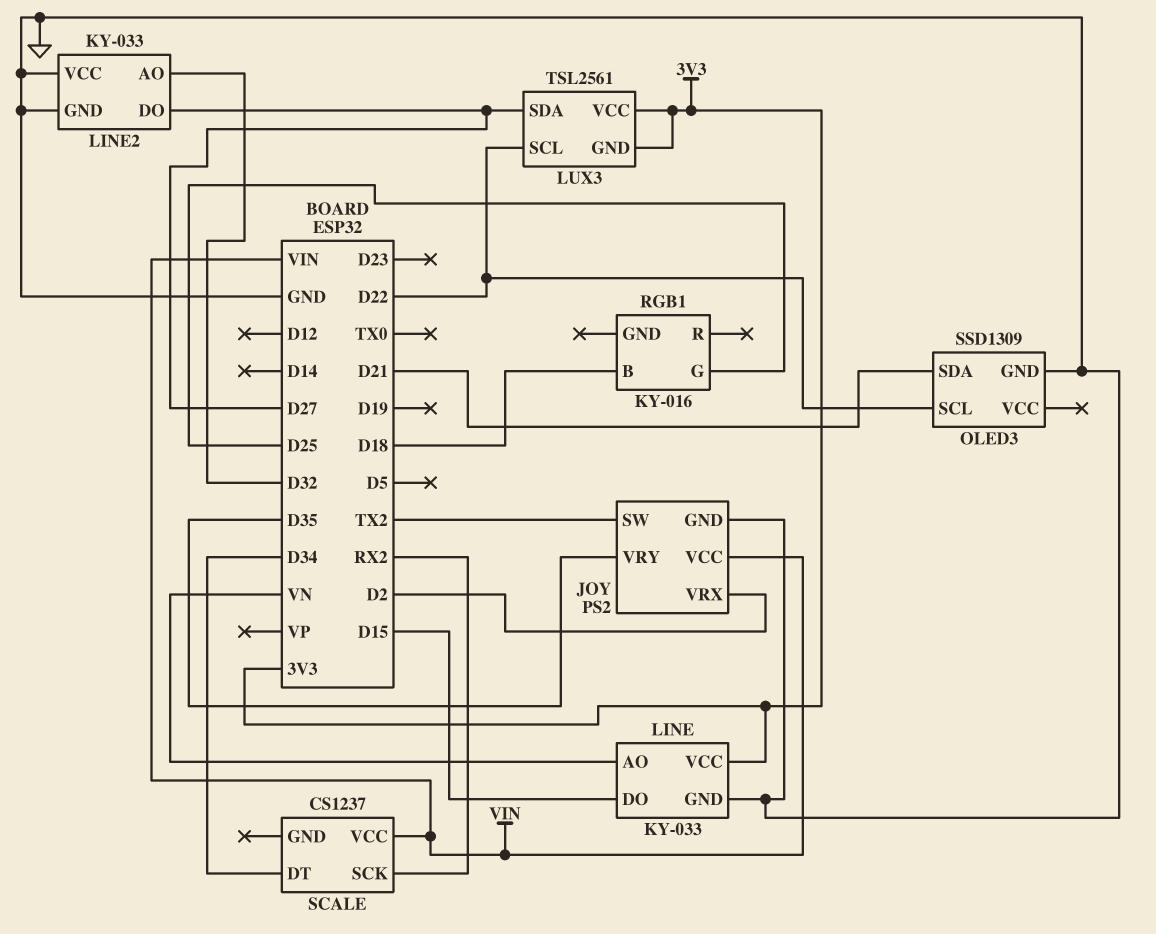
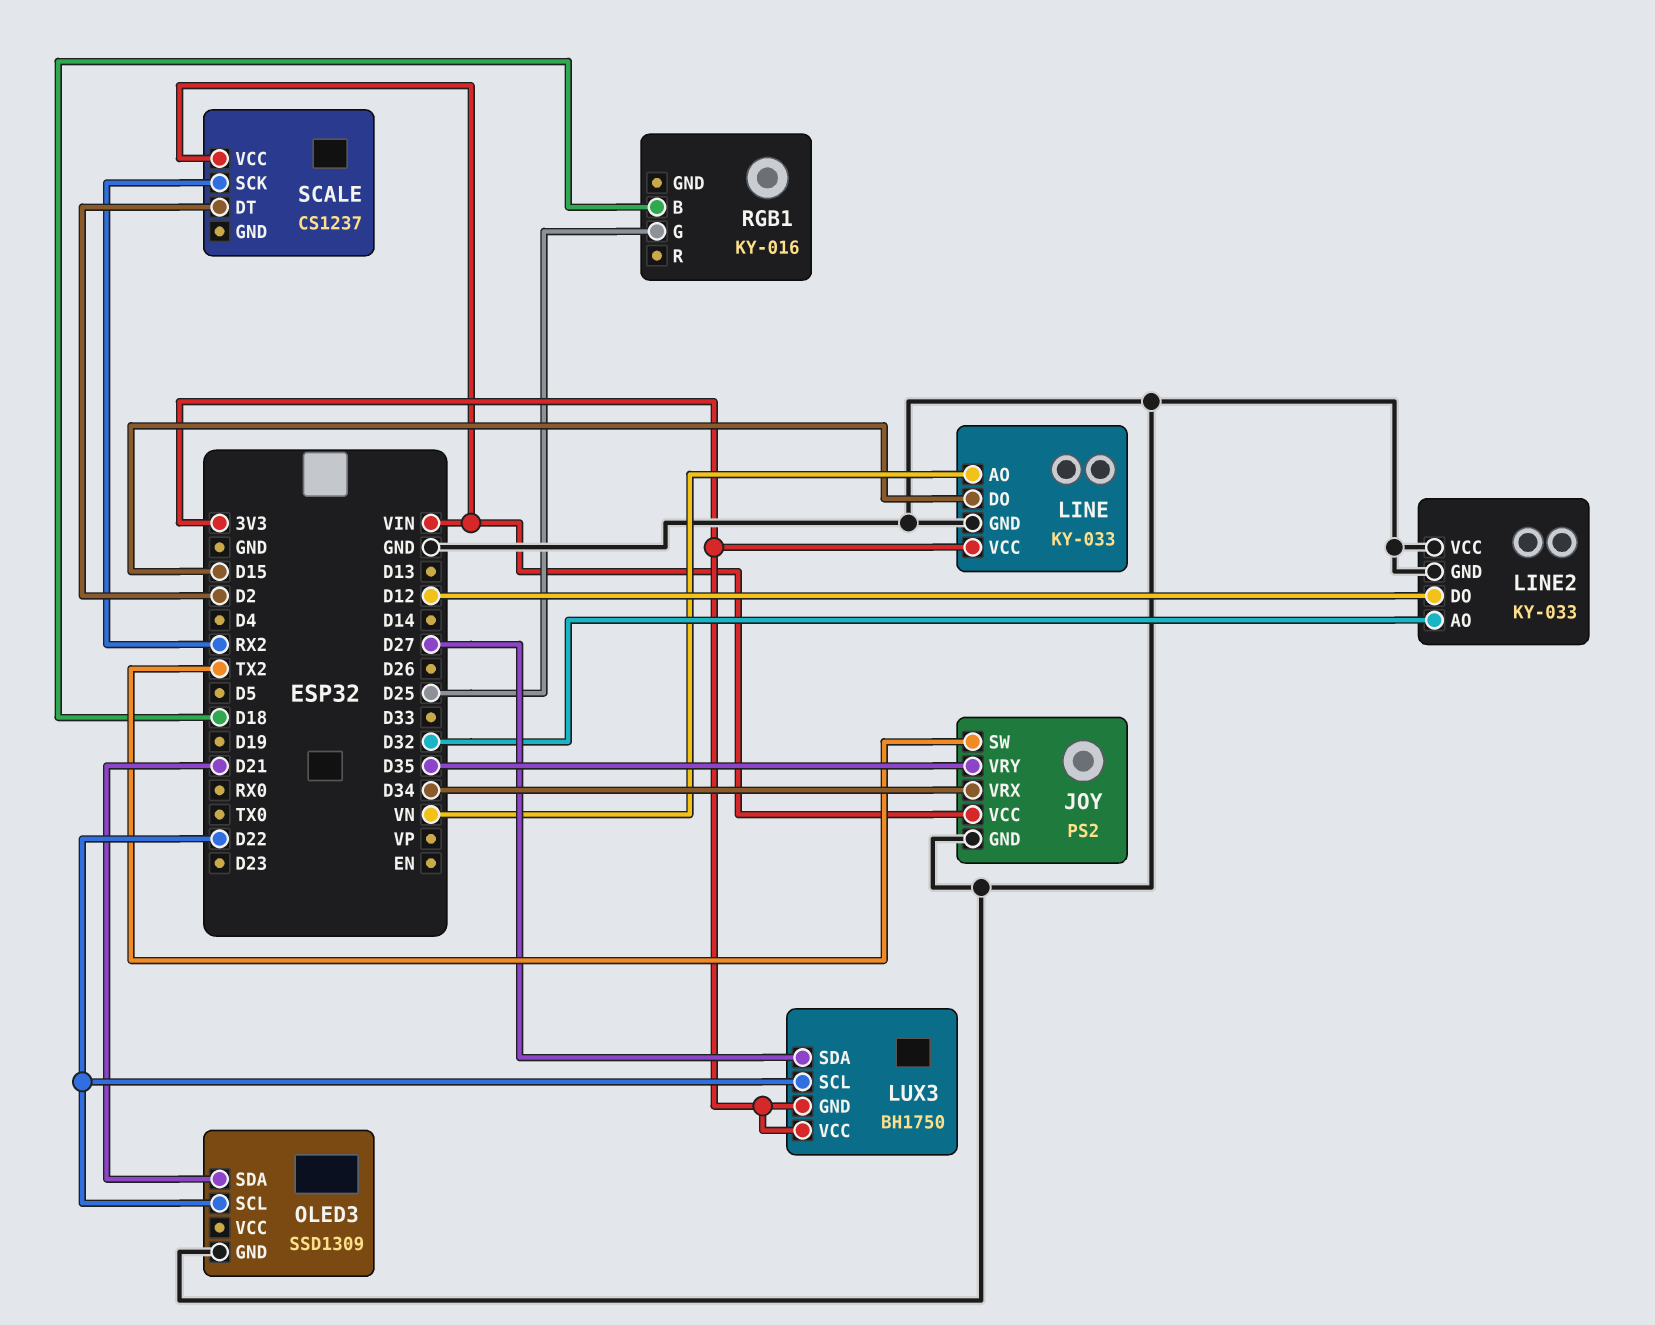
JOY pin VRX: D2 -> D34
LINE2 pin DO: D27 -> D12
LUX3: TSL2561 -> BH1750
SCALE pin DT: D34 -> D2

